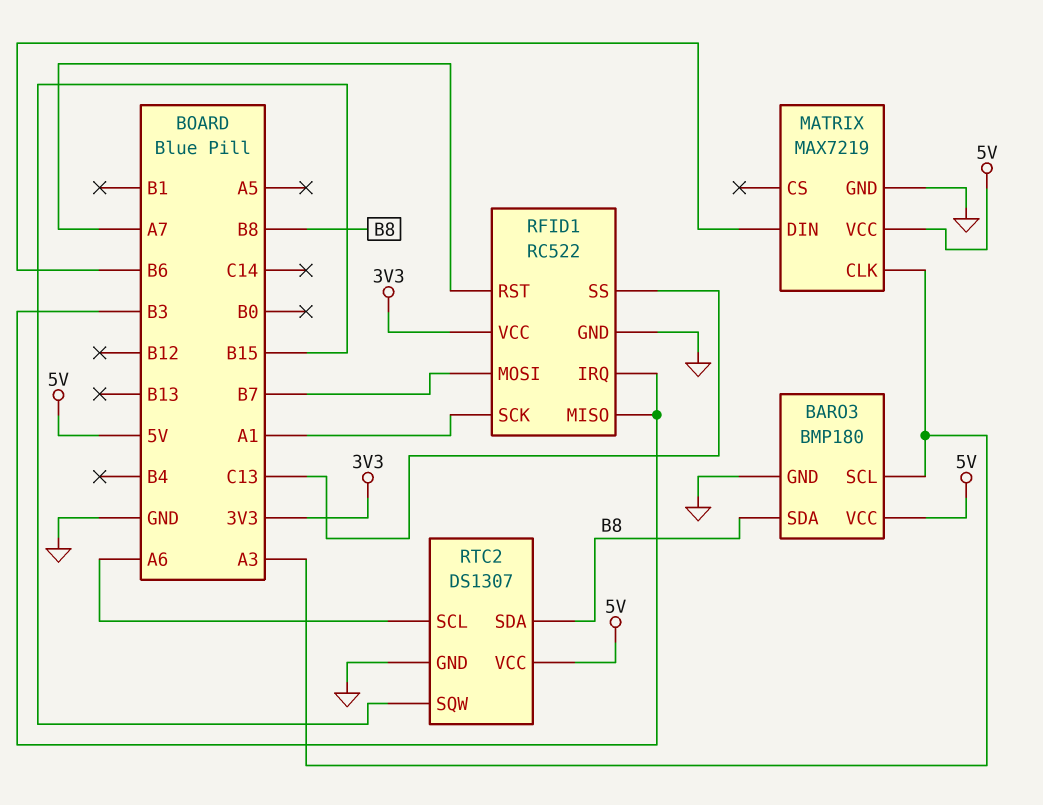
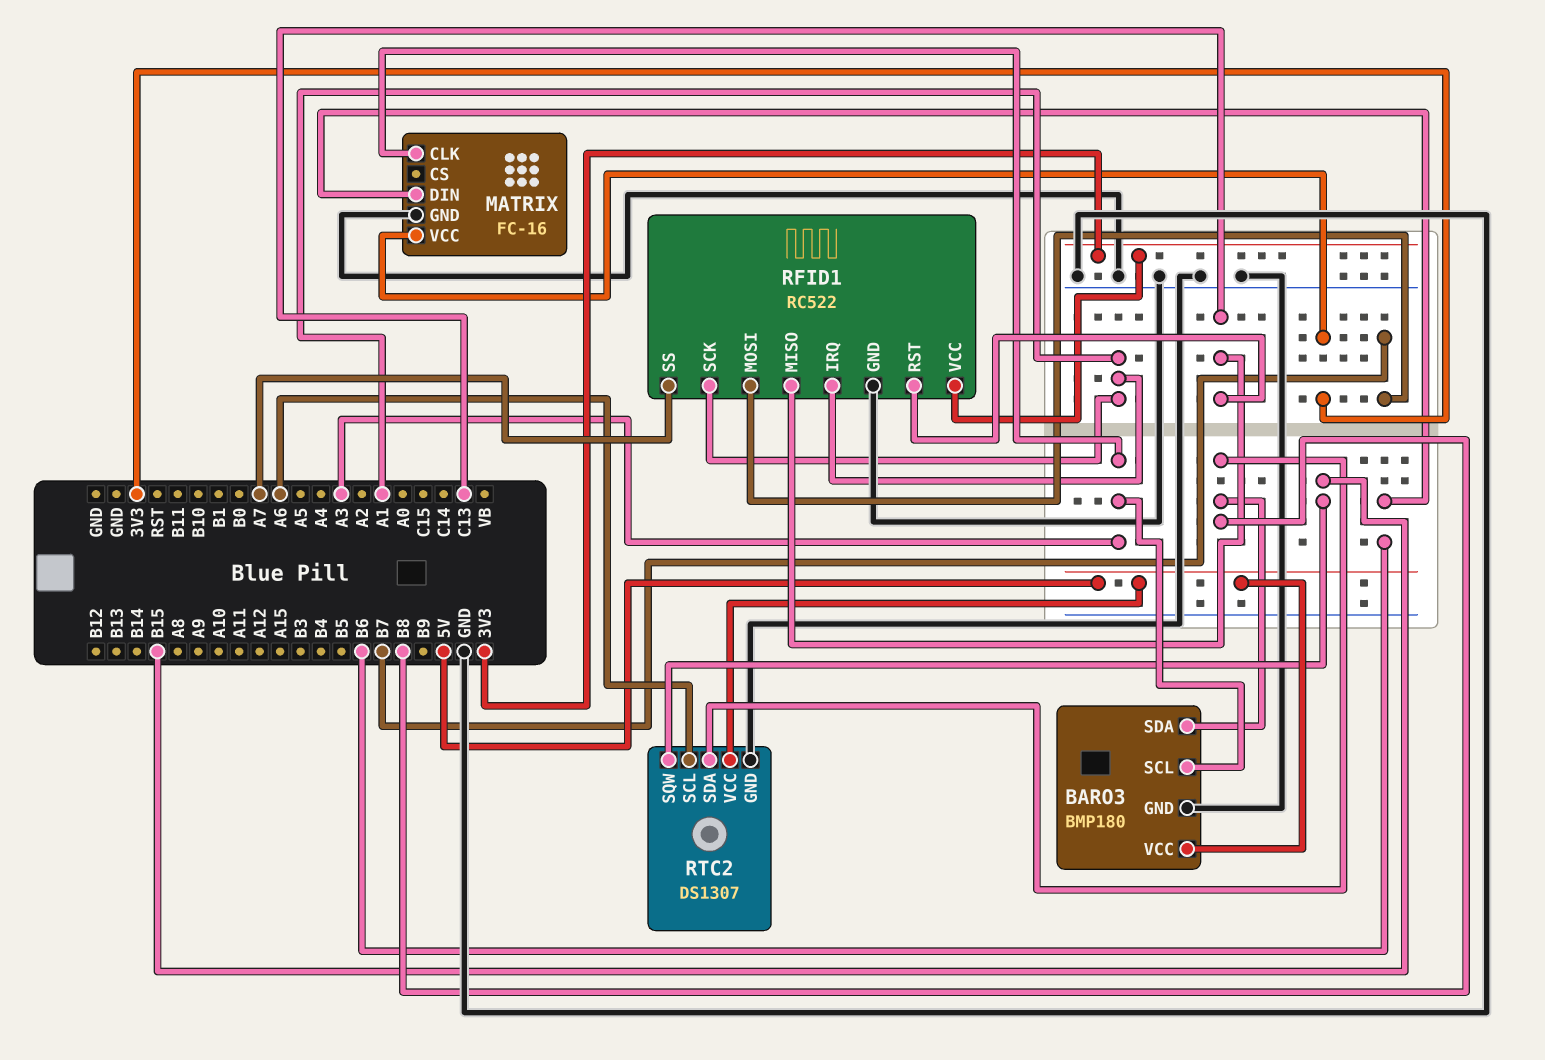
MATRIX: MAX7219 -> FC-16
MATRIX pin VCC: 5V -> 3V3
RFID1 pin IRQ: B3 -> A1
RFID1 pin MISO: B3 -> C13
RFID1 pin RST: A7 -> C13
RFID1 pin SS: C13 -> A7

